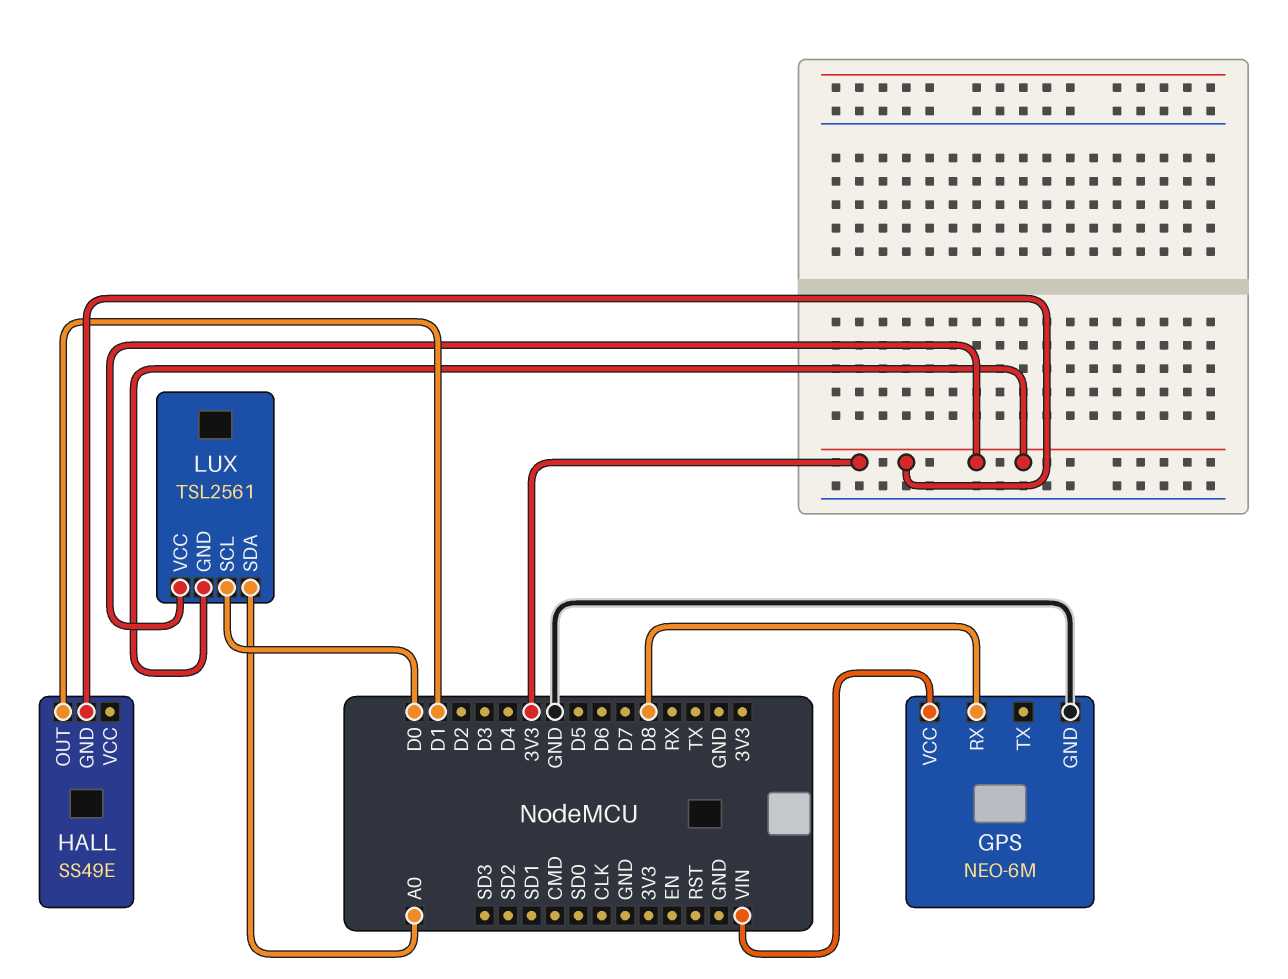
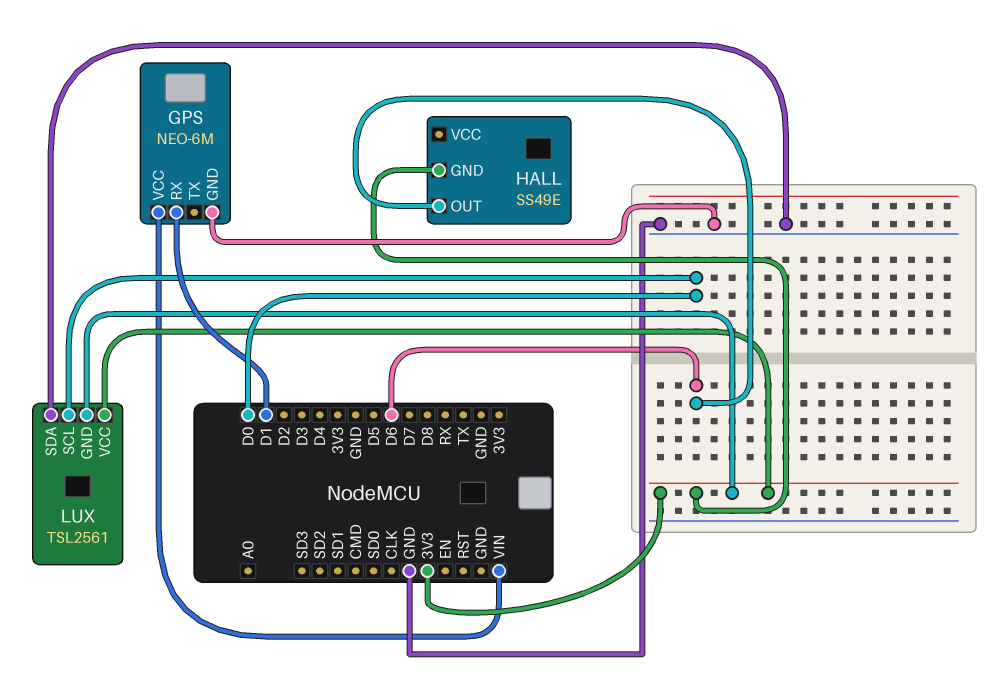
GPS pin RX: D8 -> D1
HALL pin OUT: D1 -> D6
LUX pin SDA: A0 -> GND

